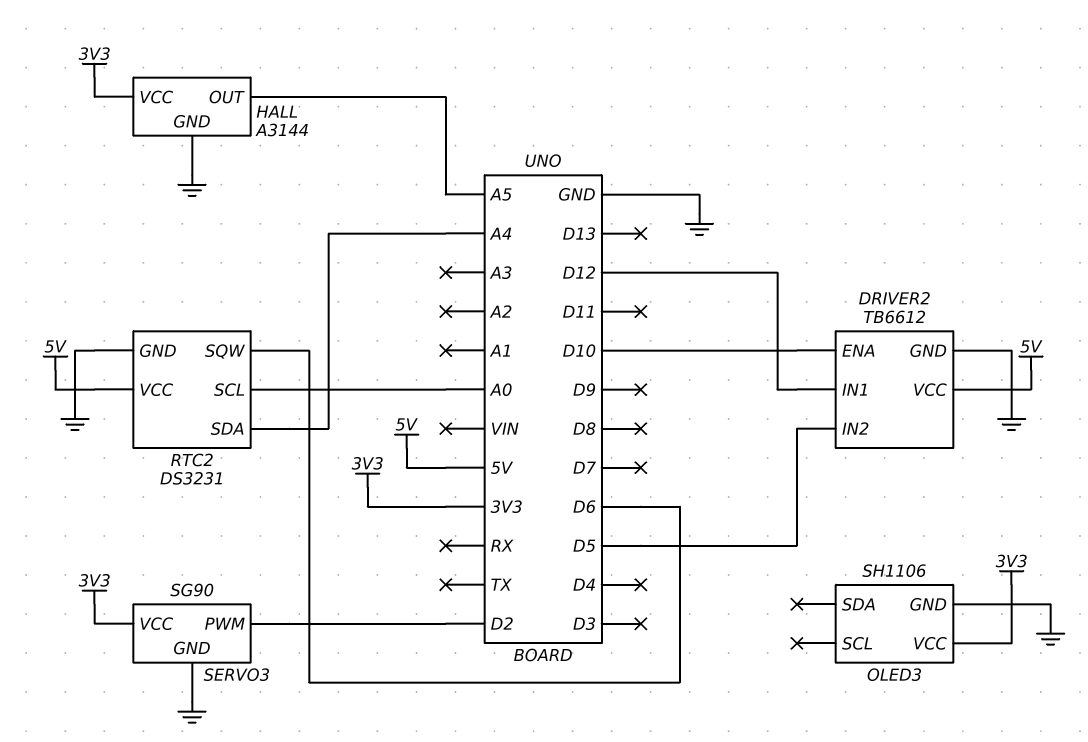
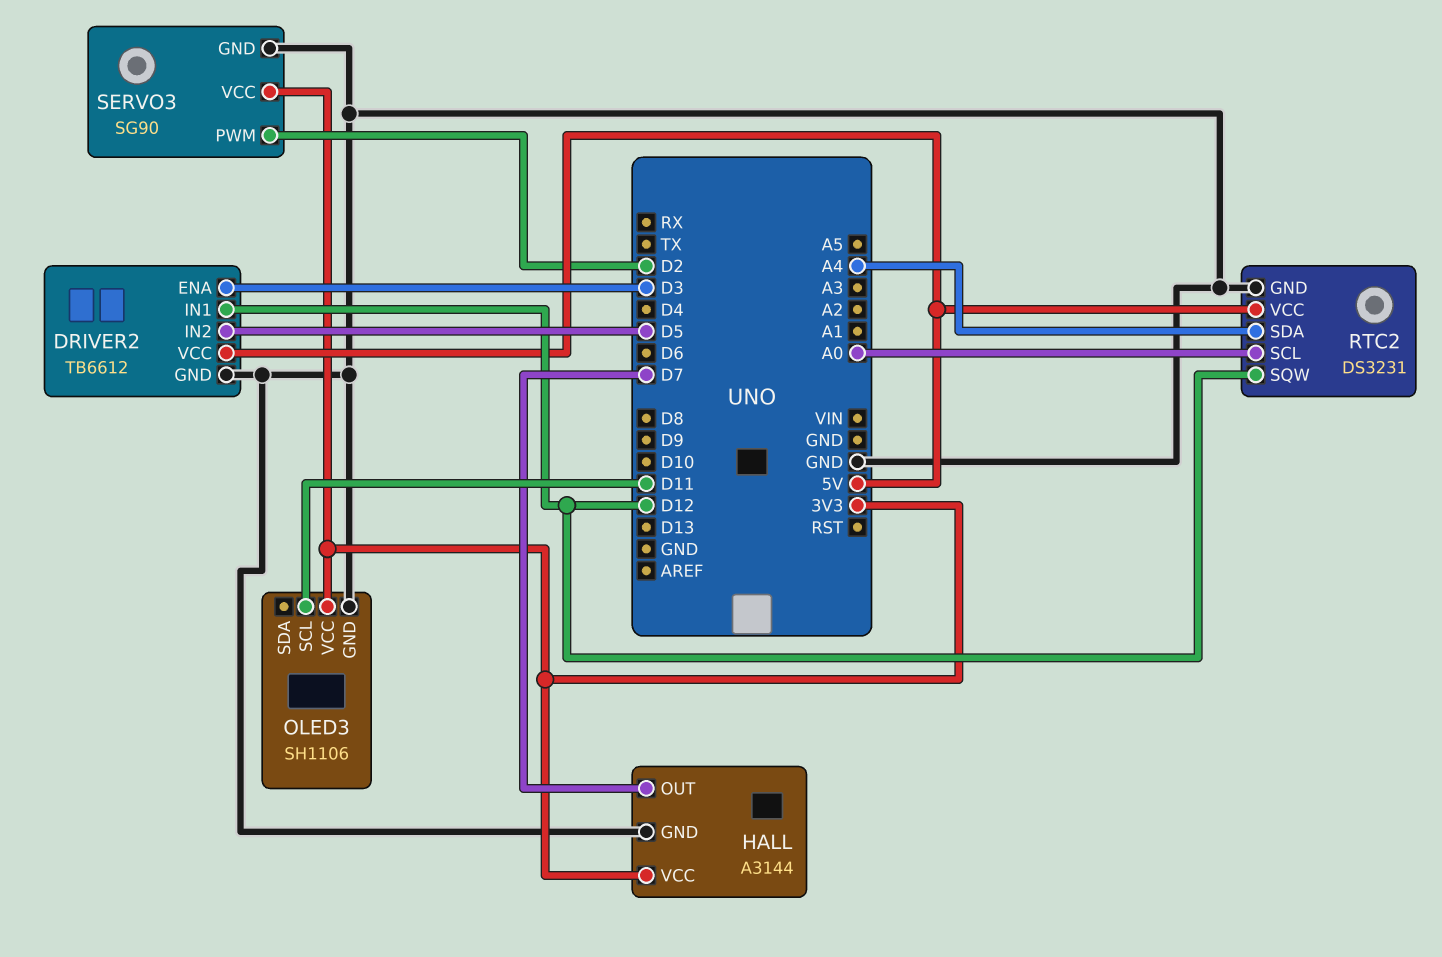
DRIVER2 pin ENA: D10 -> D3
HALL pin OUT: A5 -> D7
OLED3 pin SCL: none -> D11
RTC2 pin SQW: D6 -> D12

